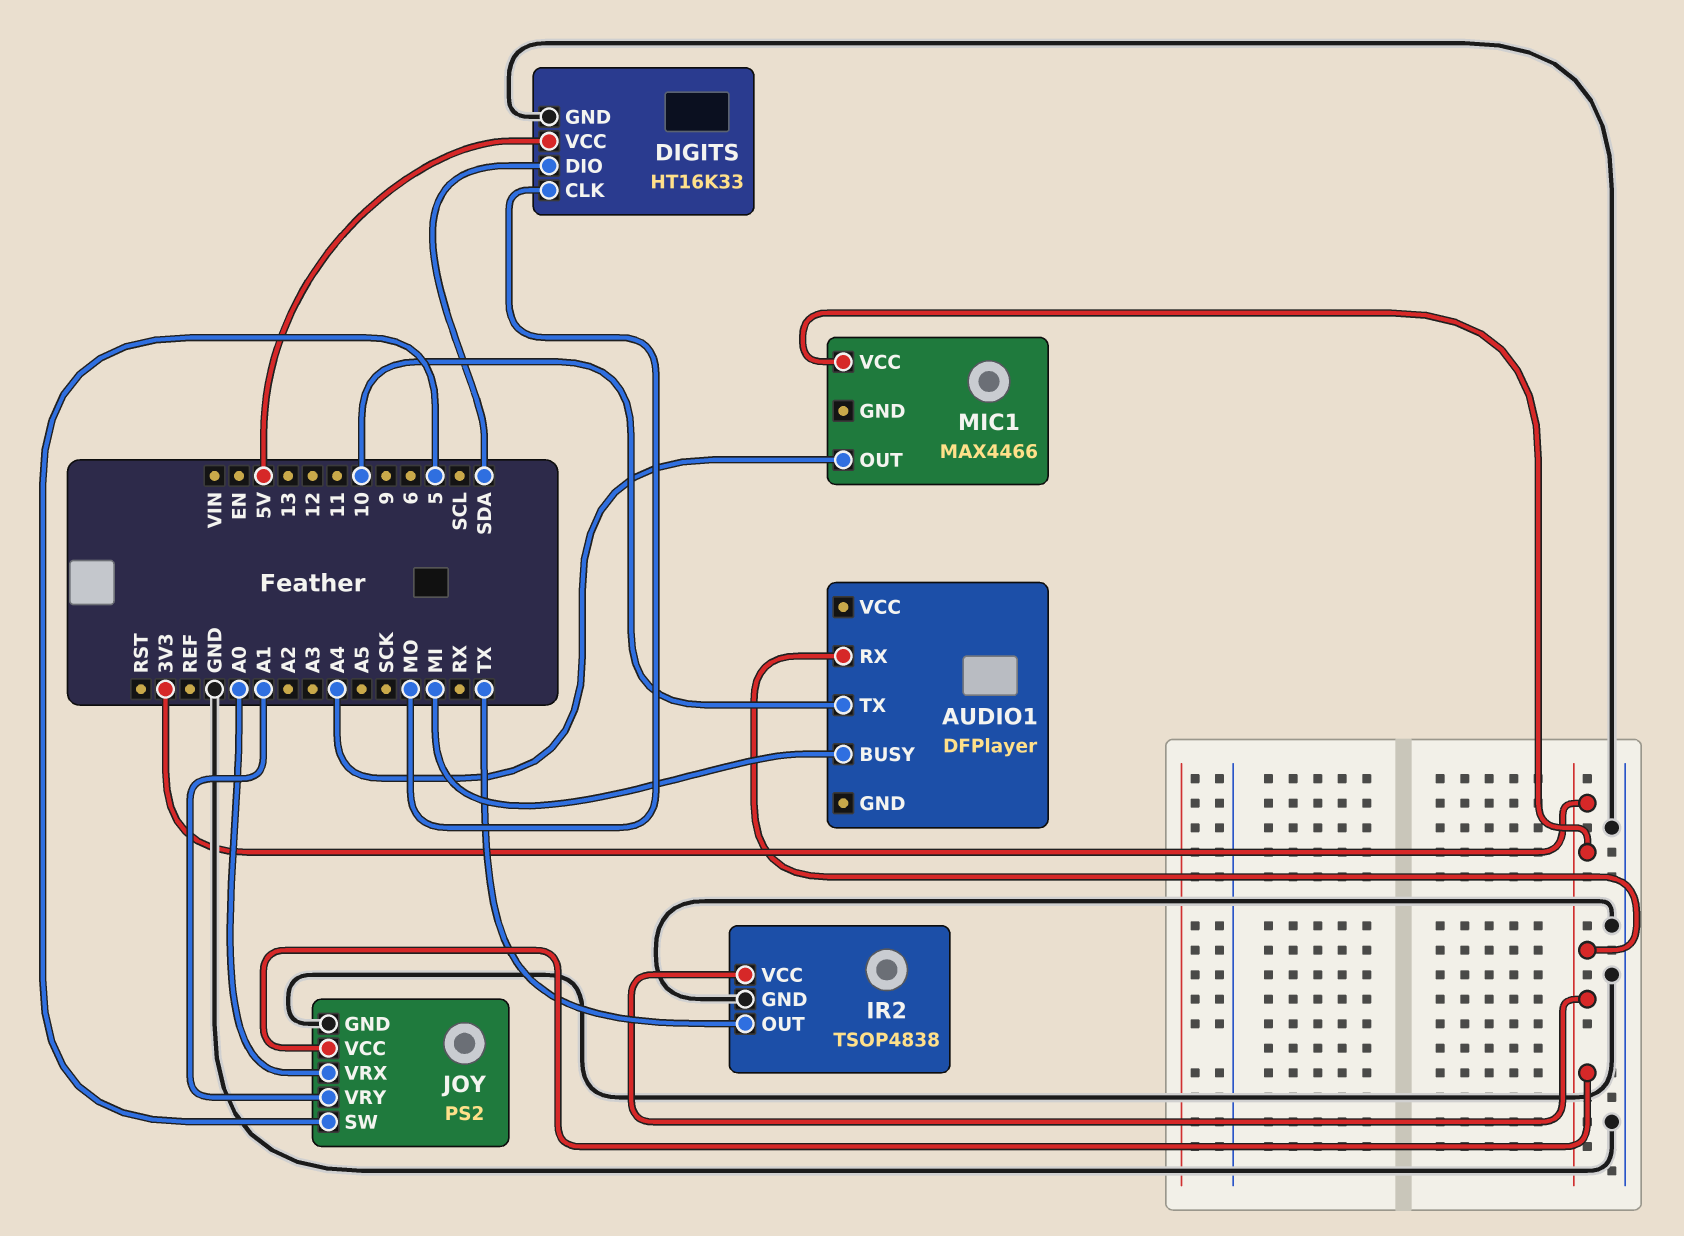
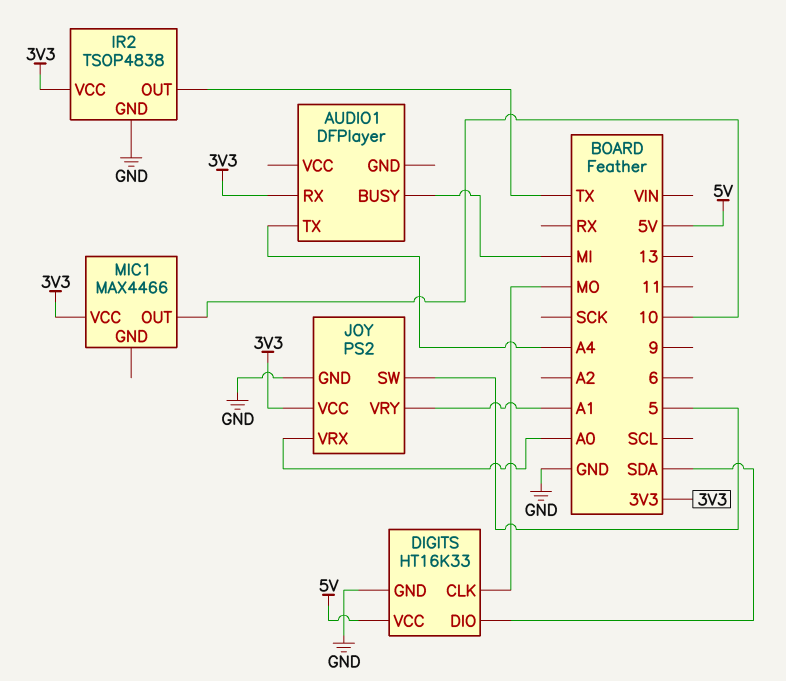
AUDIO1 pin TX: 10 -> A4
MIC1 pin OUT: A4 -> 10

